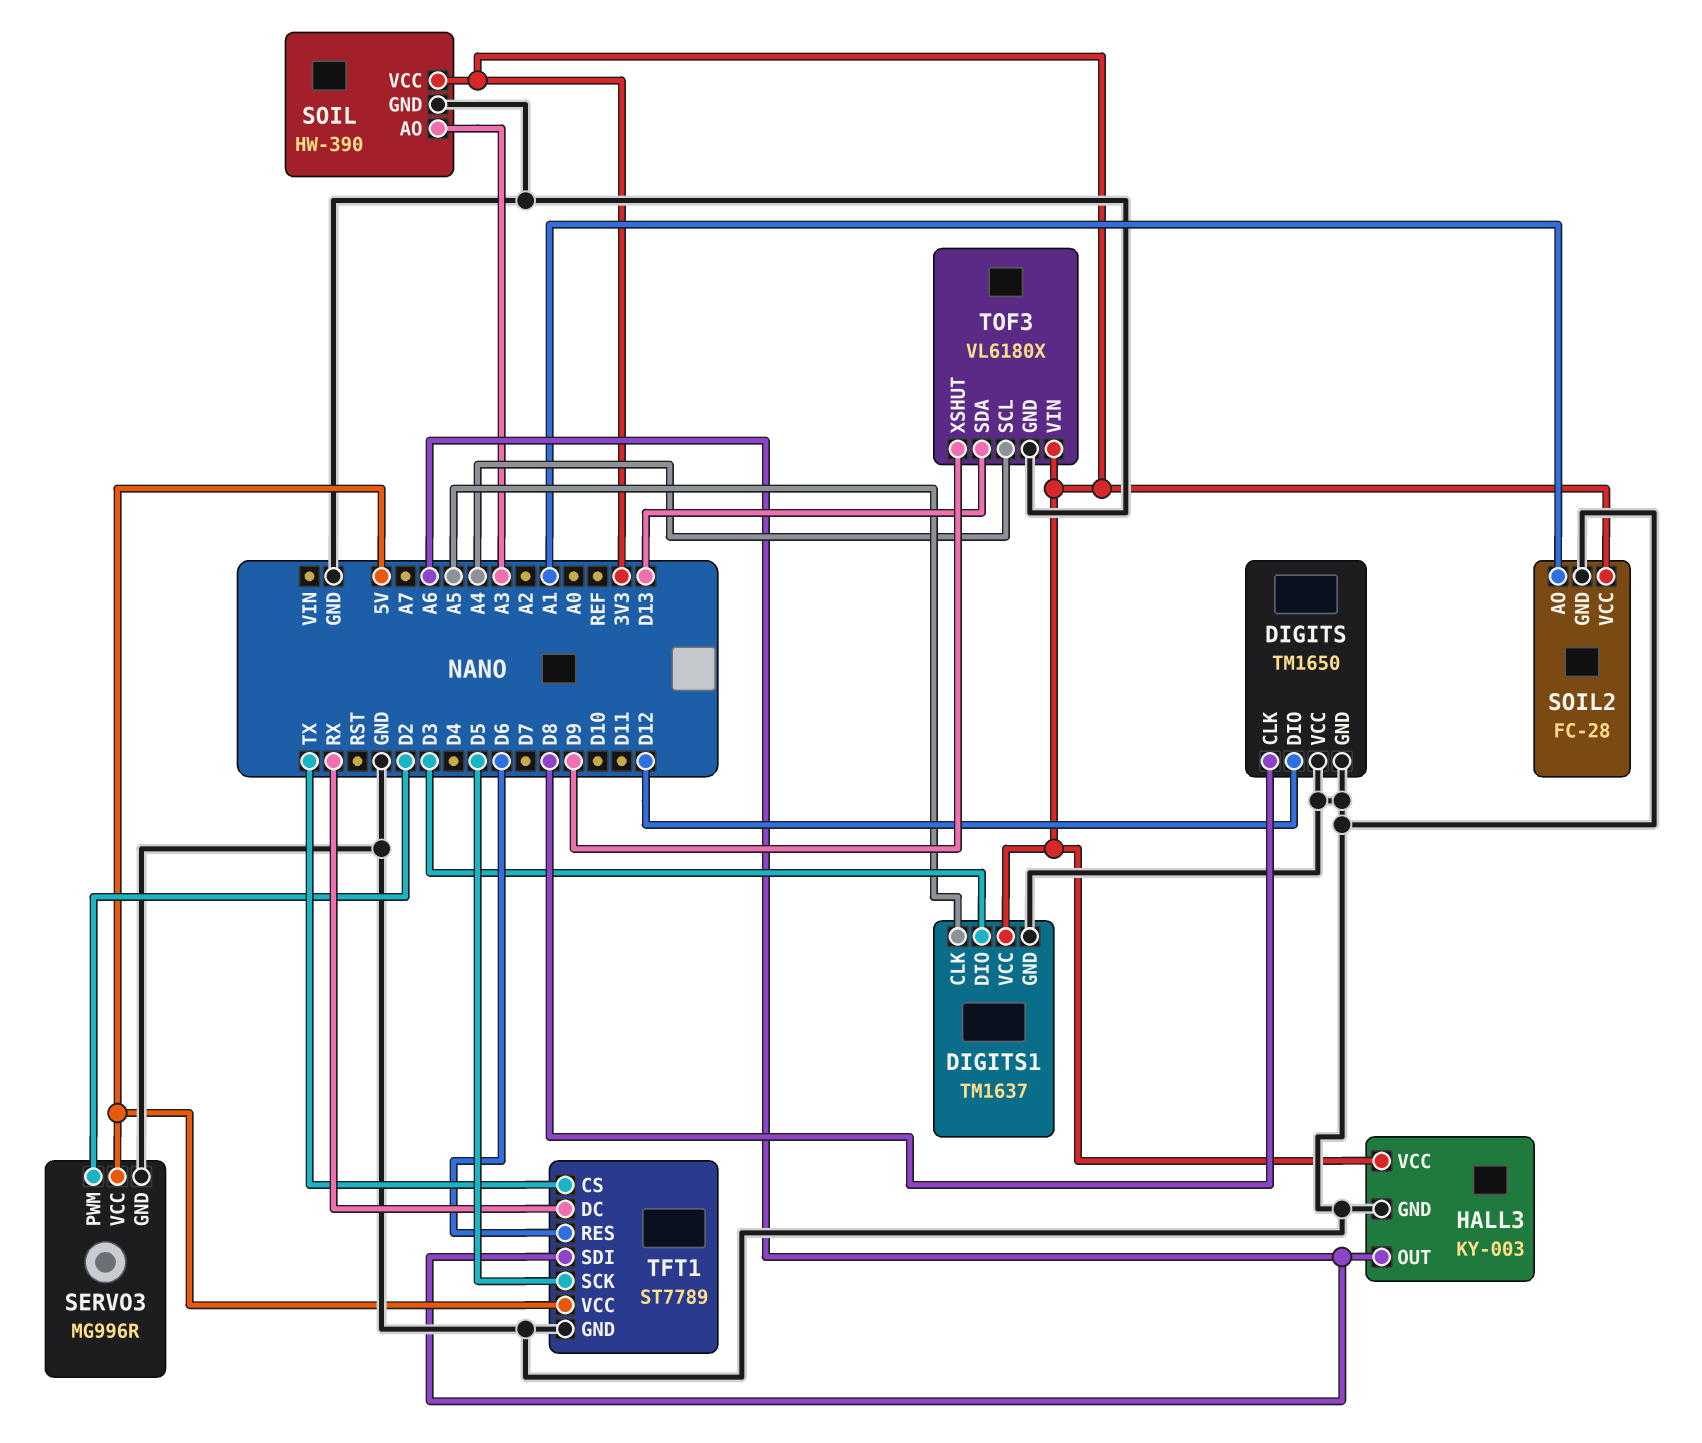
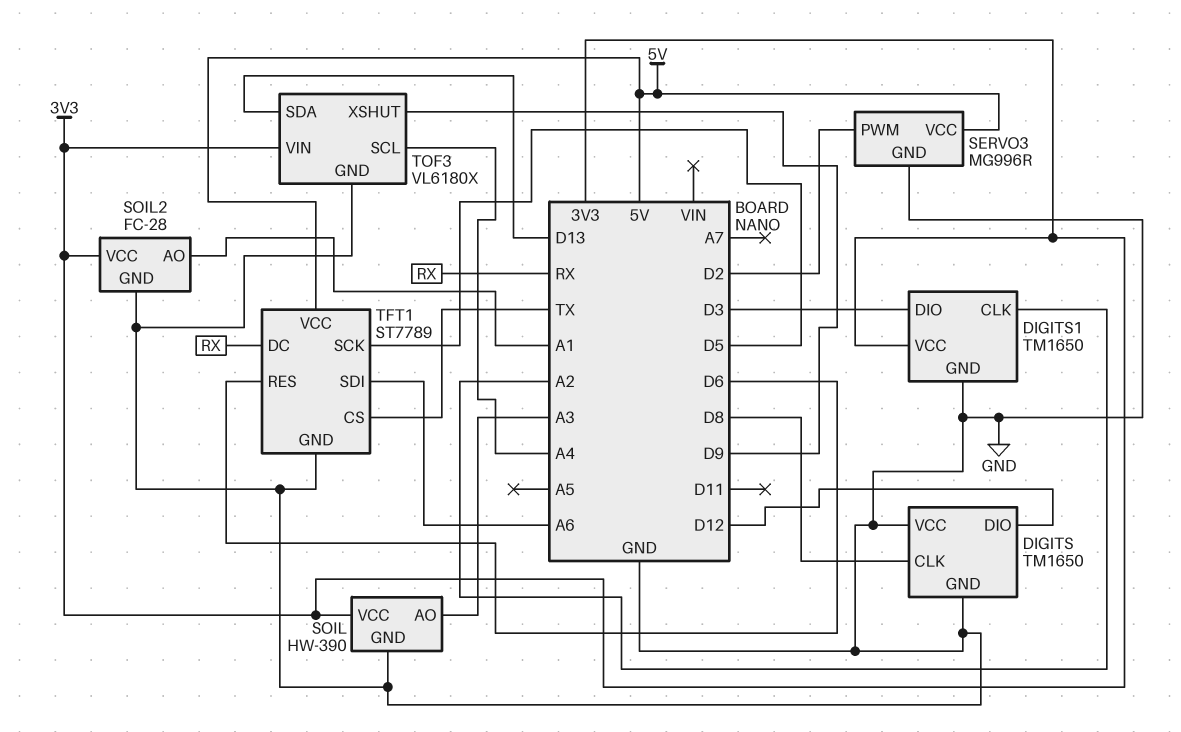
DIGITS1: TM1637 -> TM1650
DIGITS1 pin CLK: A5 -> A2
HALL3: KY-003 -> none
HALL3 pin GND: GND -> none
HALL3 pin OUT: A6 -> none
HALL3 pin VCC: 3V3 -> none

